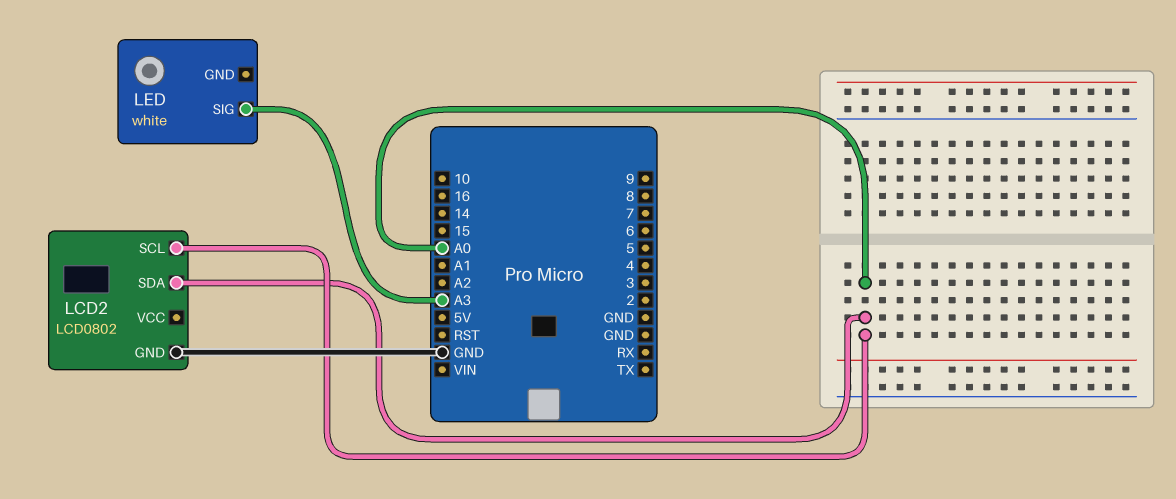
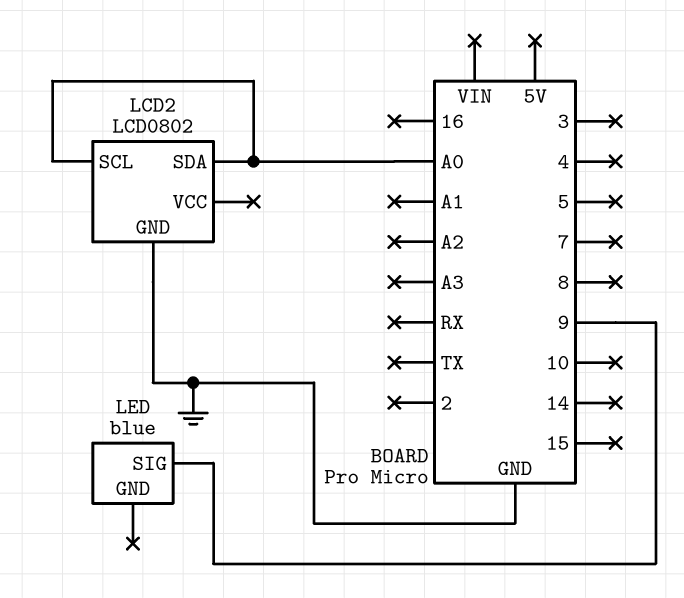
LED: white -> blue
LED pin SIG: A3 -> 9

